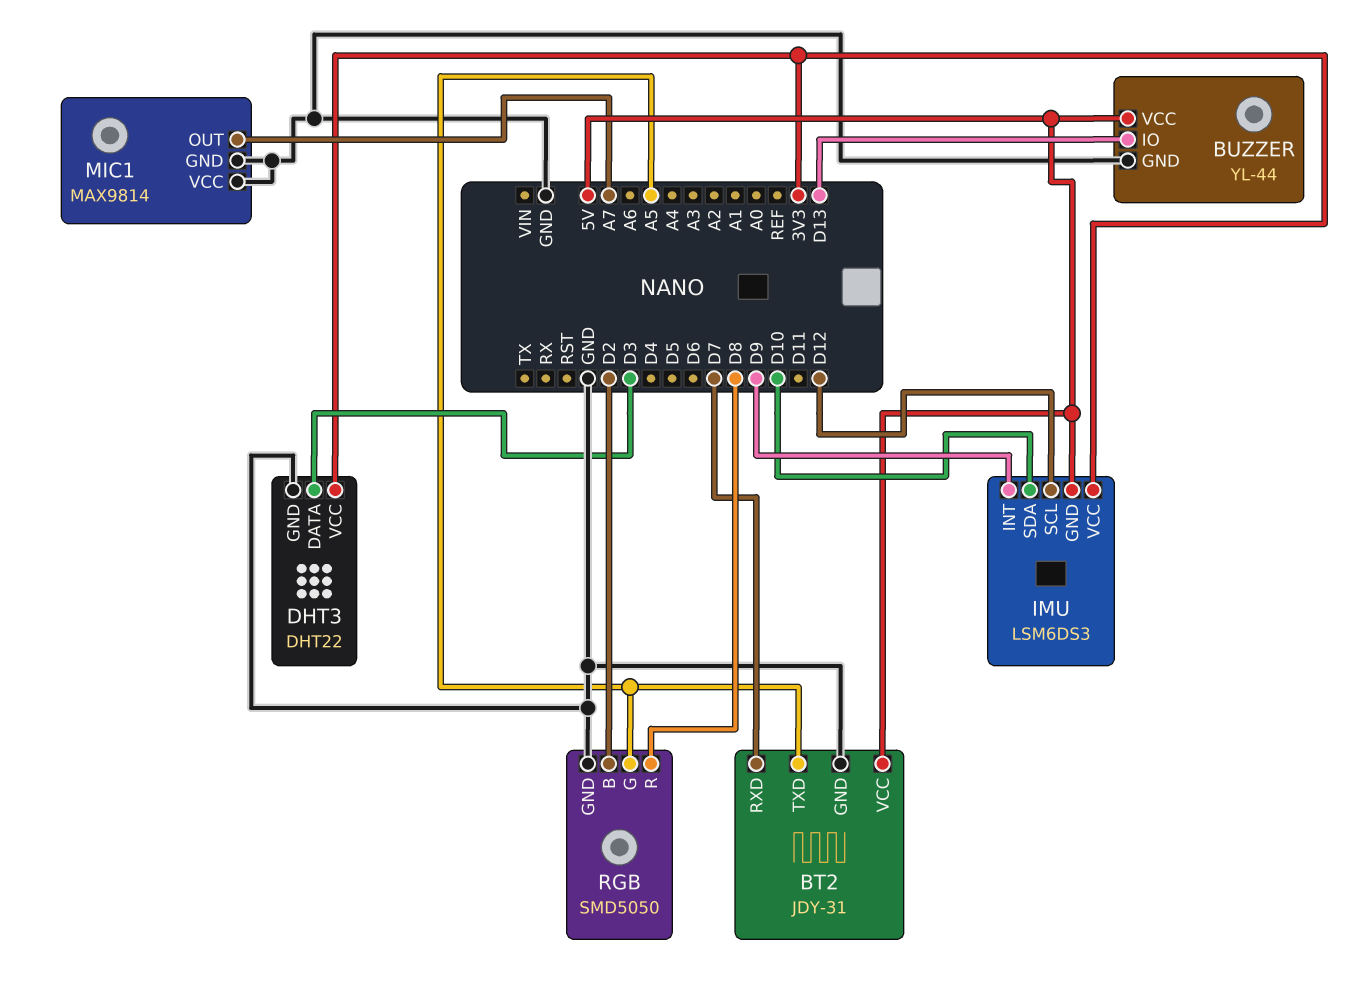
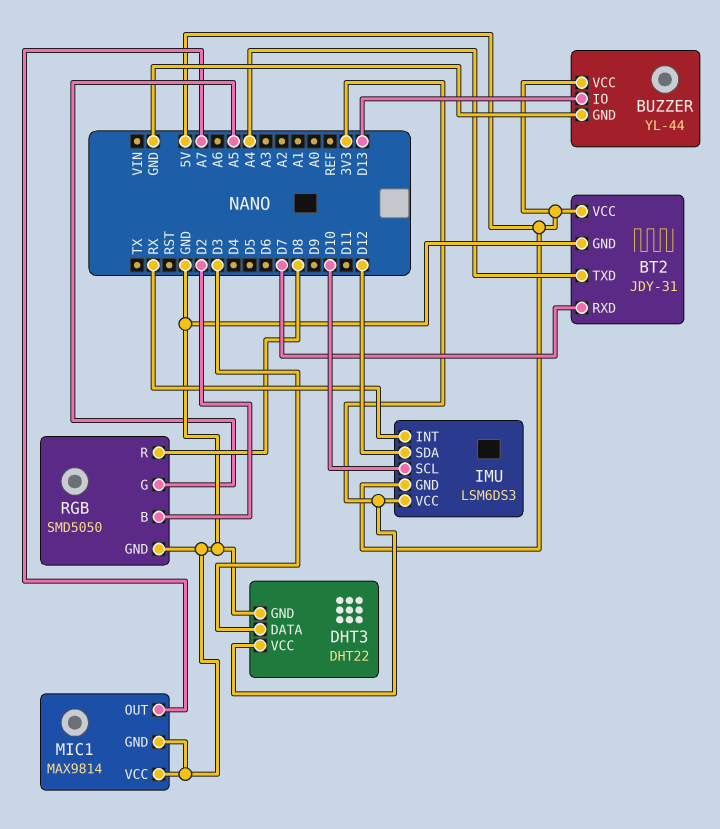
BT2 pin TXD: A5 -> A4
IMU pin INT: D9 -> RX
IMU pin SCL: D12 -> D10
IMU pin SDA: D10 -> D12

